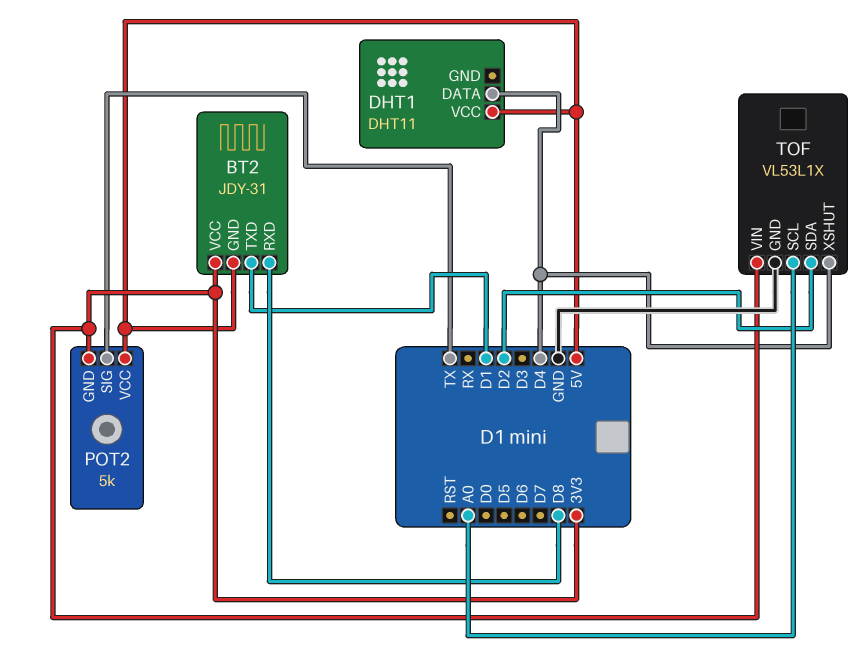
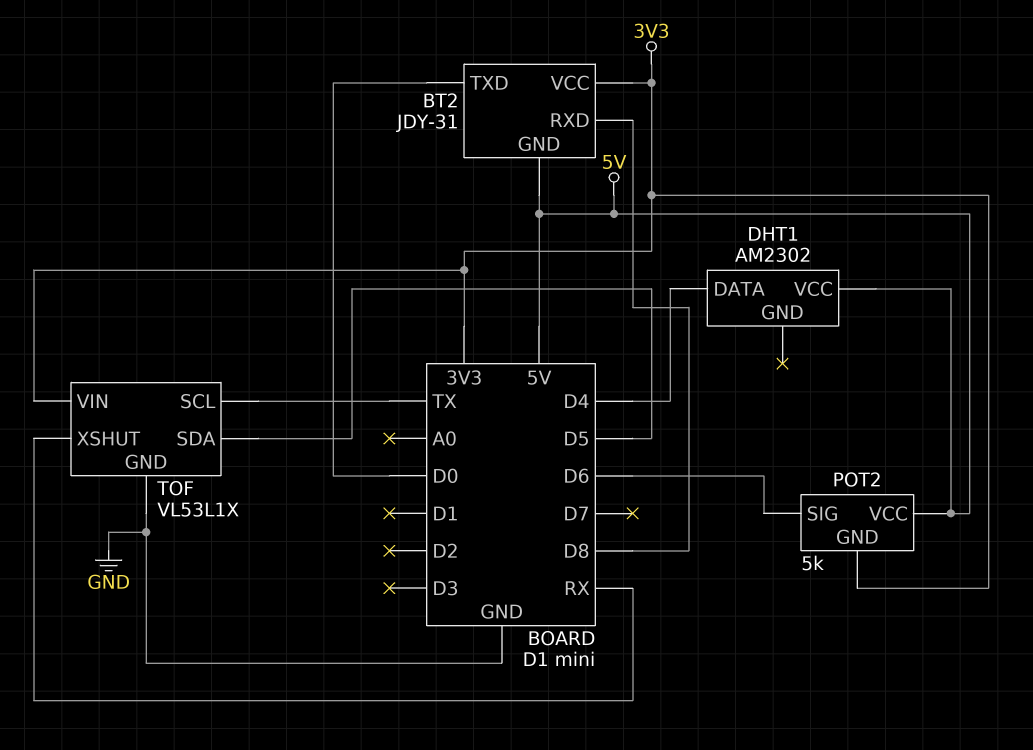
BT2 pin TXD: D1 -> D0
DHT1: DHT11 -> AM2302
POT2 pin SIG: TX -> D6
TOF pin SCL: A0 -> TX
TOF pin SDA: D2 -> D5
TOF pin XSHUT: D4 -> RX

